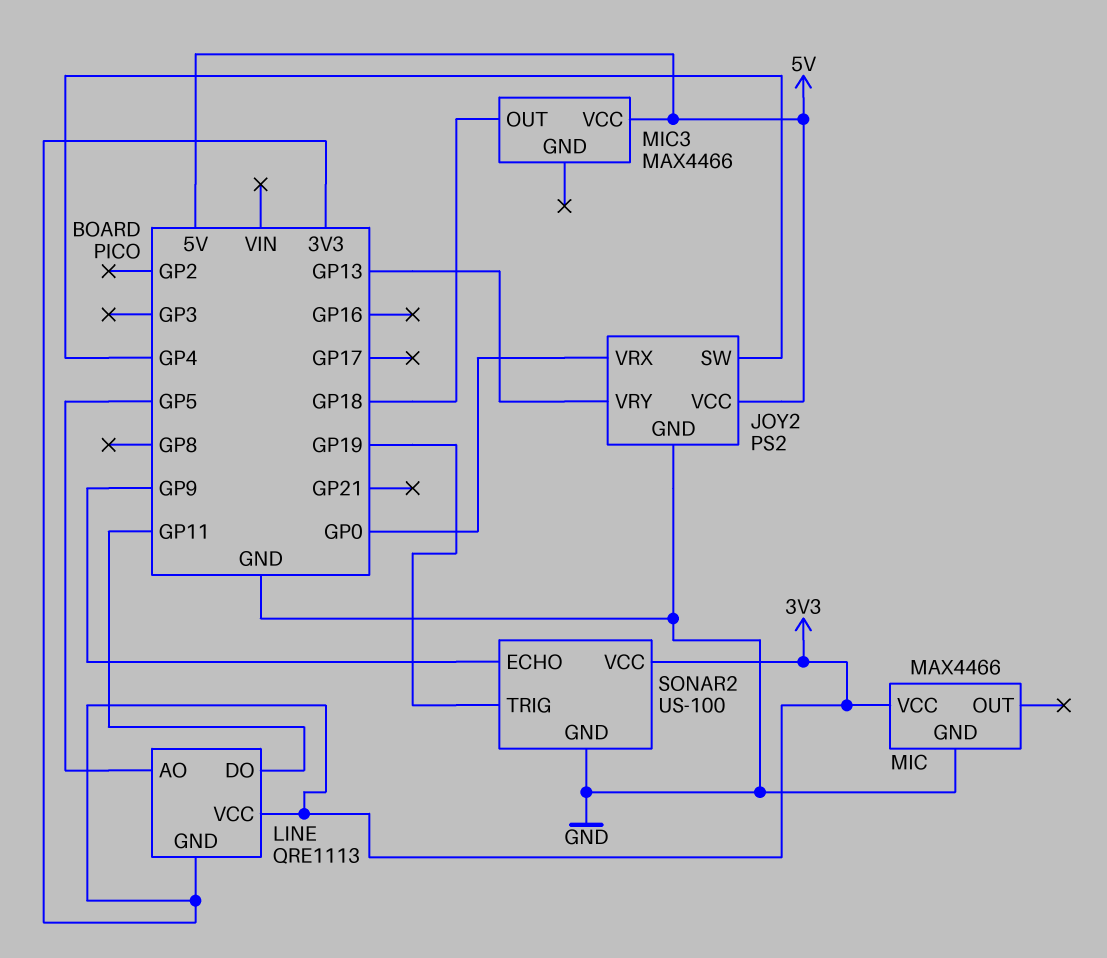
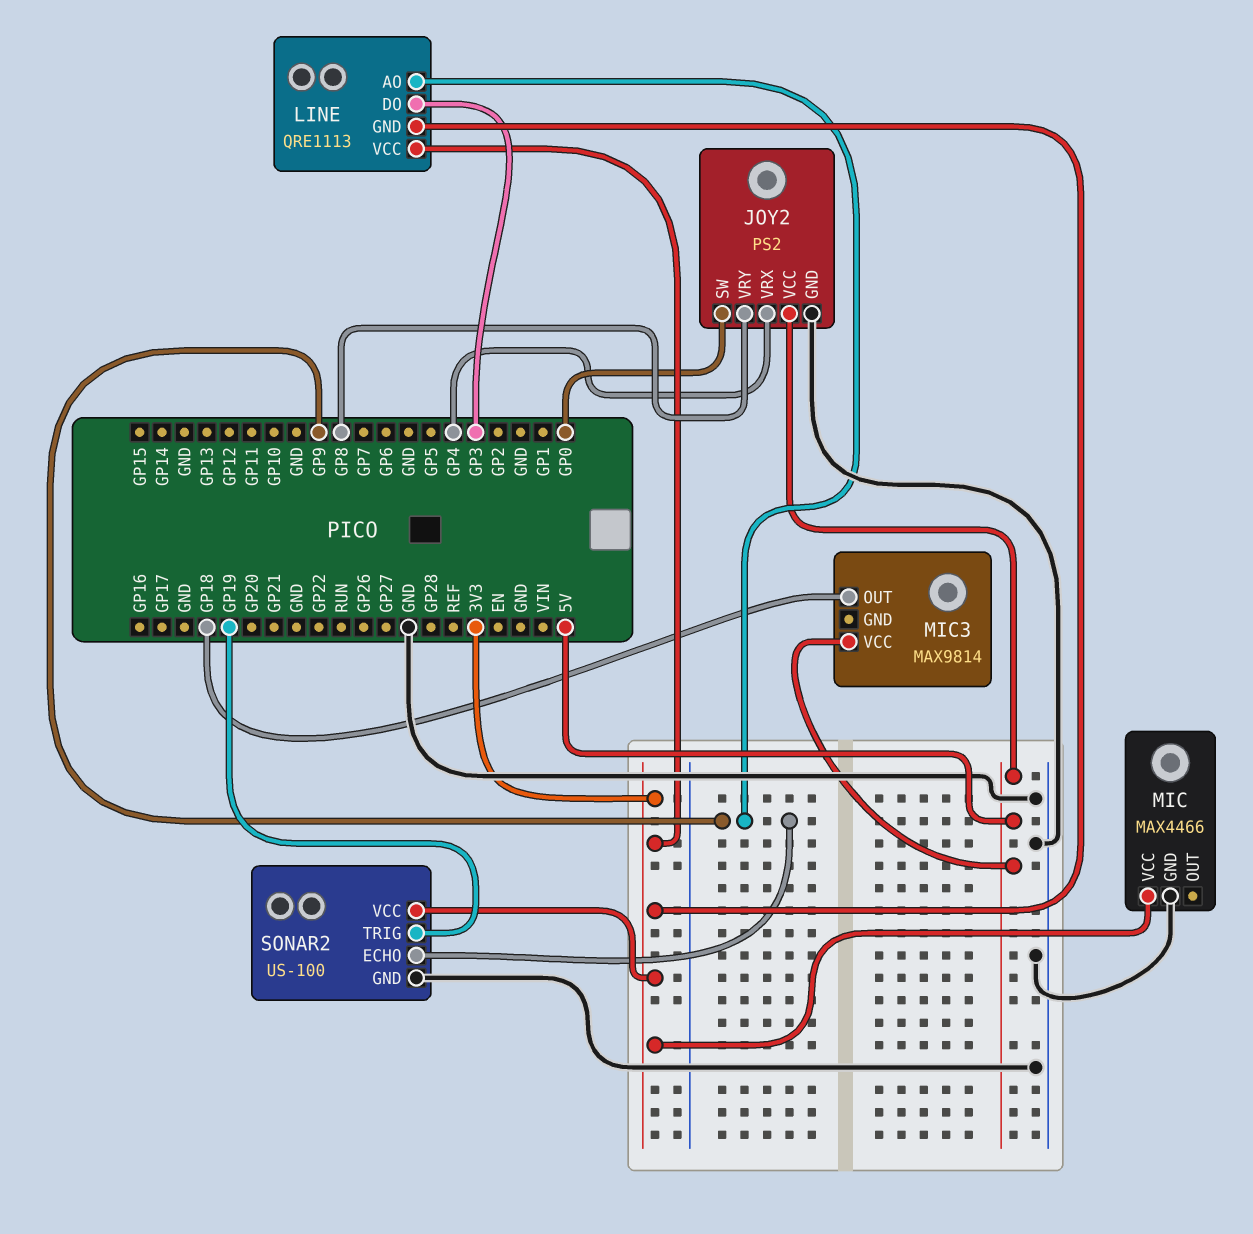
JOY2 pin SW: GP4 -> GP0
JOY2 pin VRX: GP0 -> GP4
JOY2 pin VRY: GP13 -> GP8
LINE pin AO: GP5 -> GP9
LINE pin DO: GP11 -> GP3
MIC3: MAX4466 -> MAX9814

